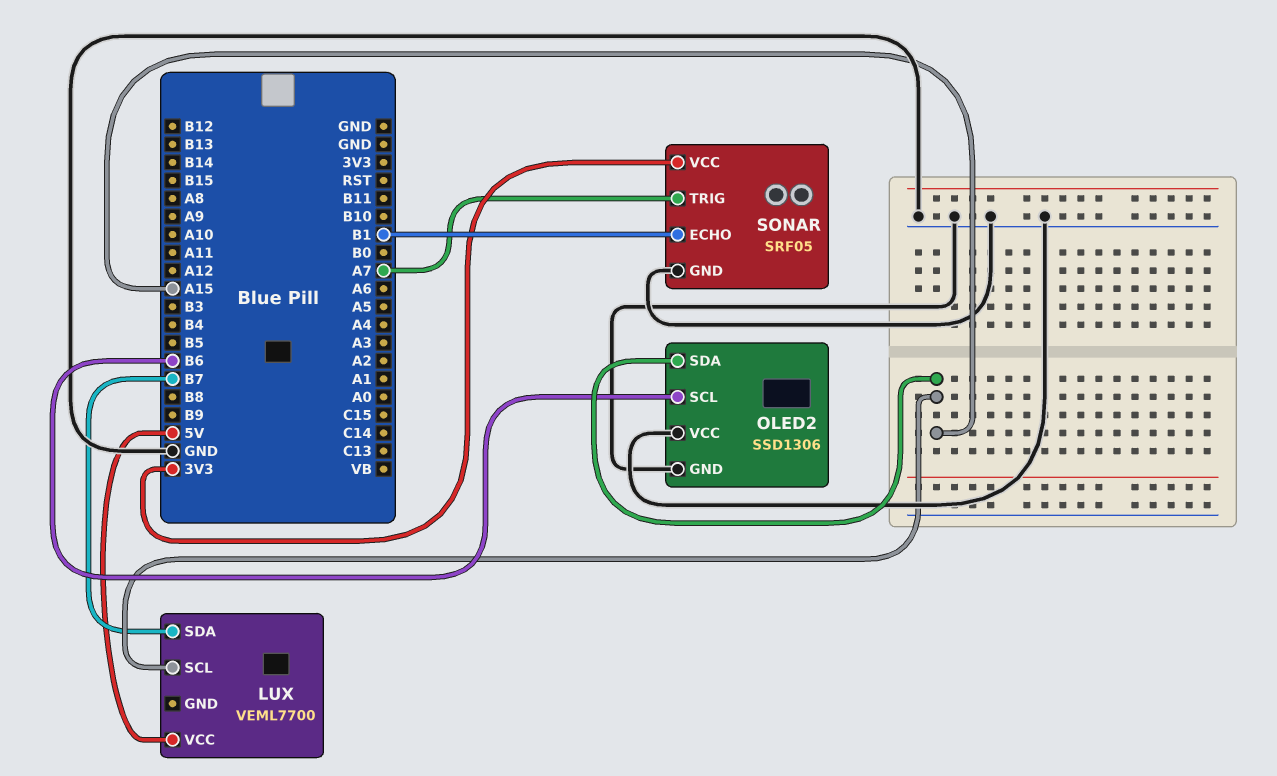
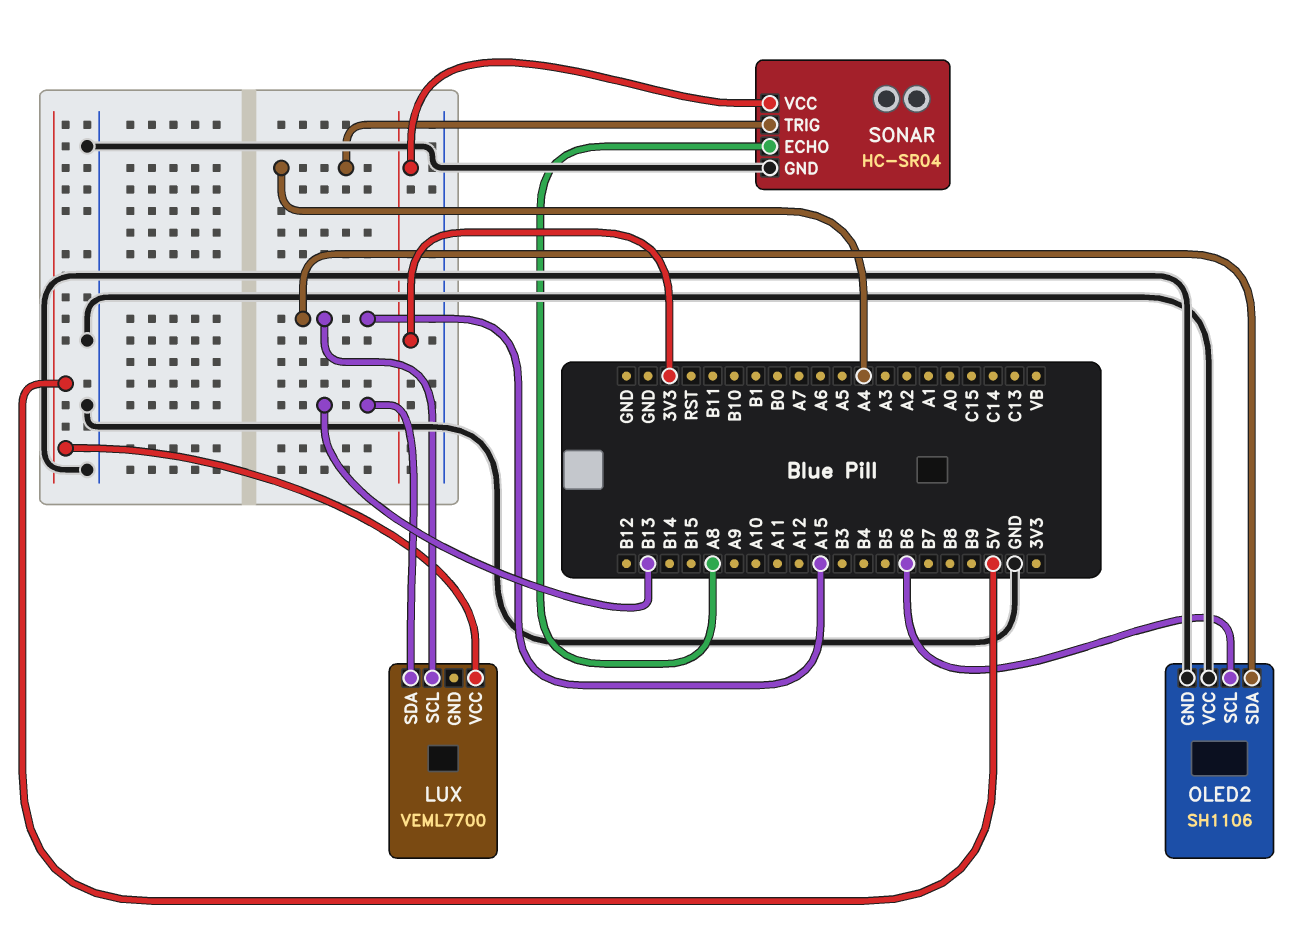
LUX pin SDA: B7 -> B13
OLED2: SSD1306 -> SH1106
SONAR: SRF05 -> HC-SR04
SONAR pin ECHO: B1 -> A8
SONAR pin TRIG: A7 -> A4

